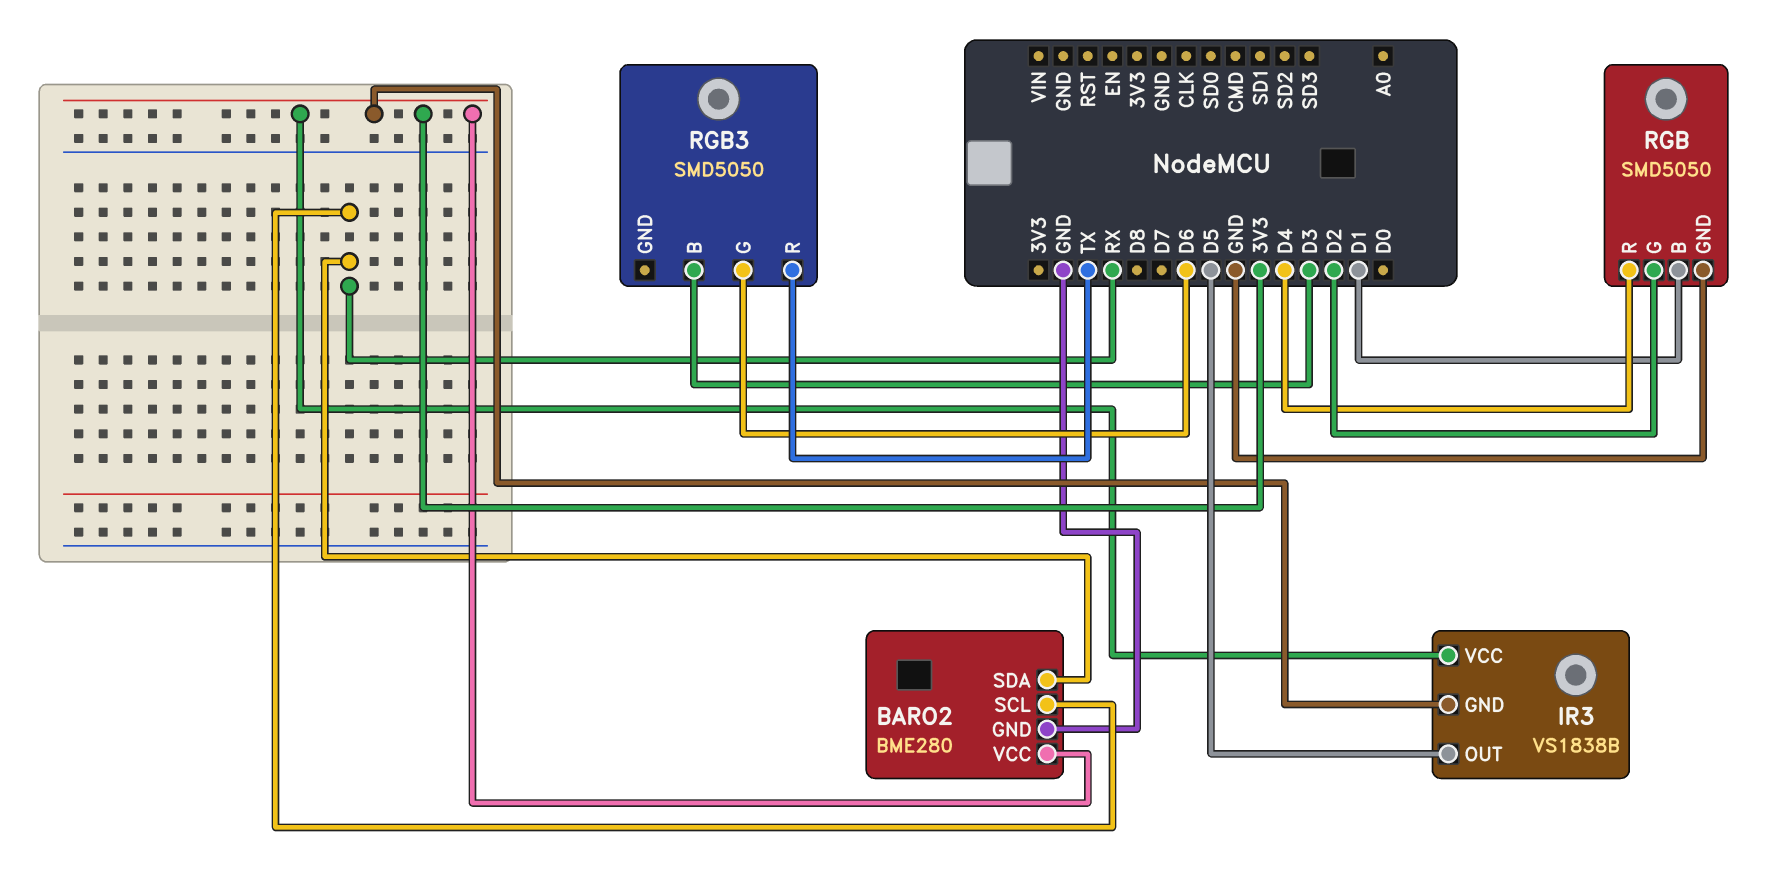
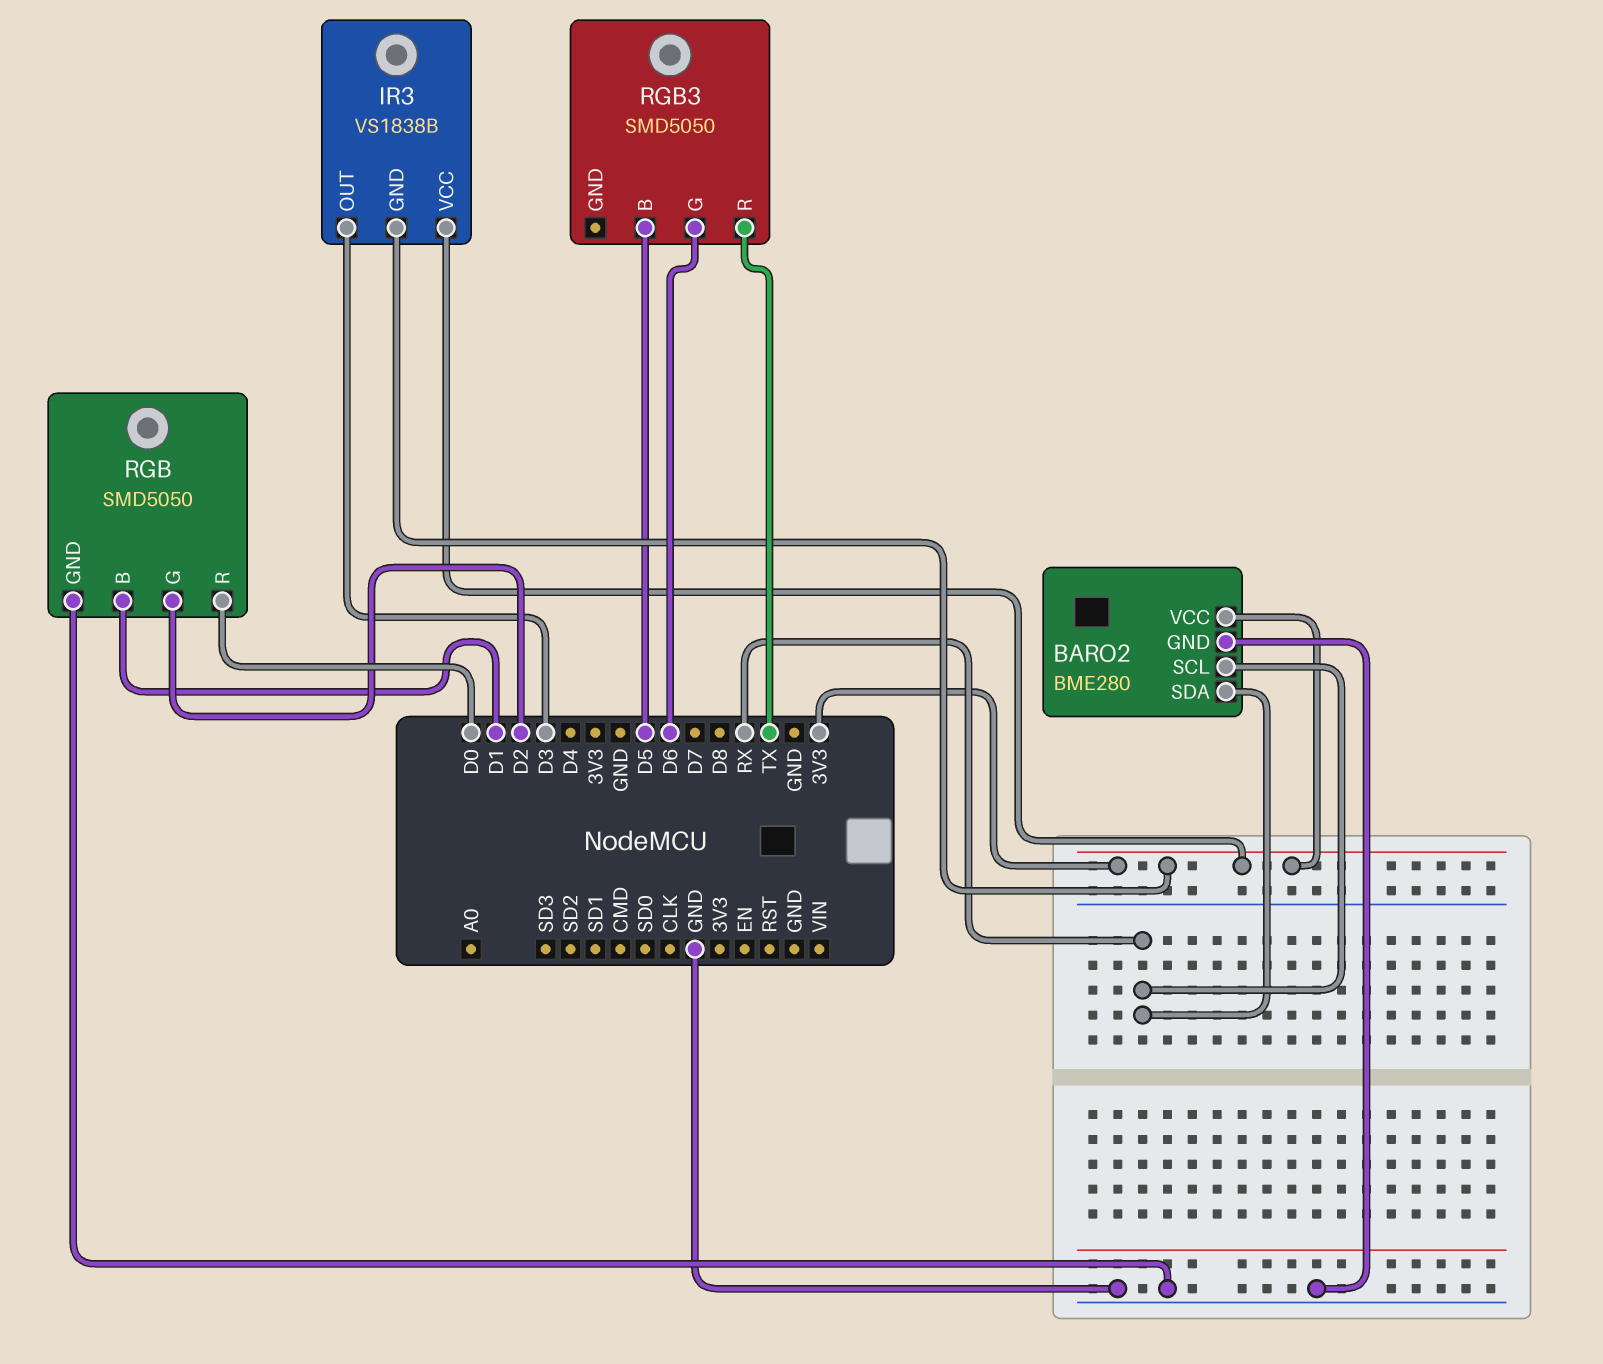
IR3 pin OUT: D5 -> D3
RGB pin R: D4 -> D0
RGB3 pin B: D3 -> D5

